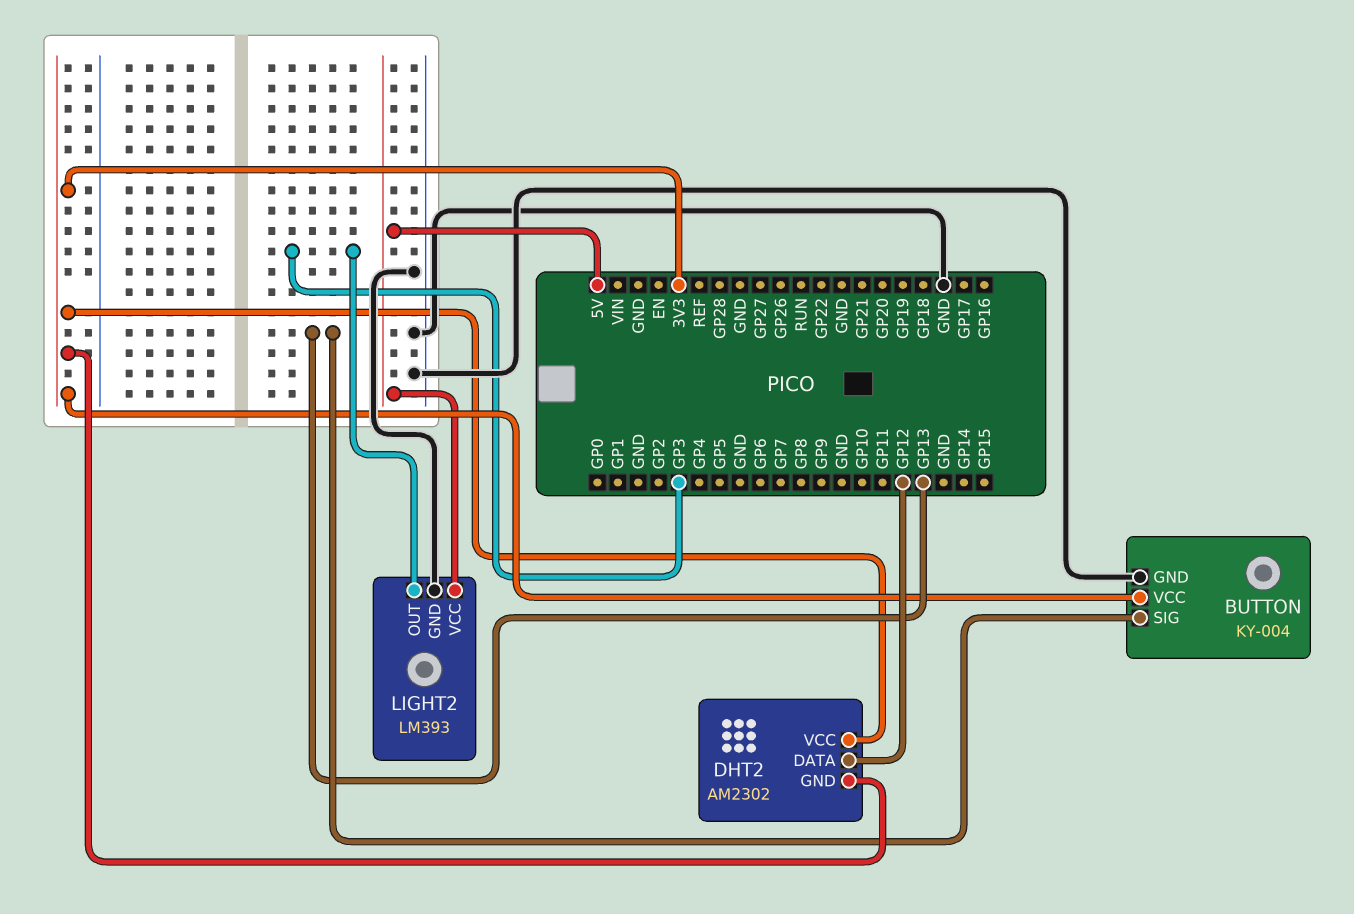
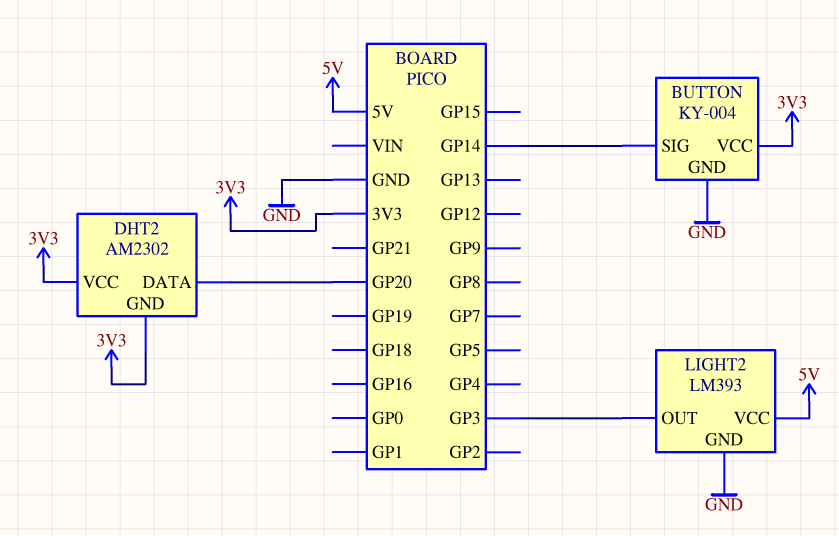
BUTTON pin SIG: GP13 -> GP14
DHT2 pin DATA: GP12 -> GP20

